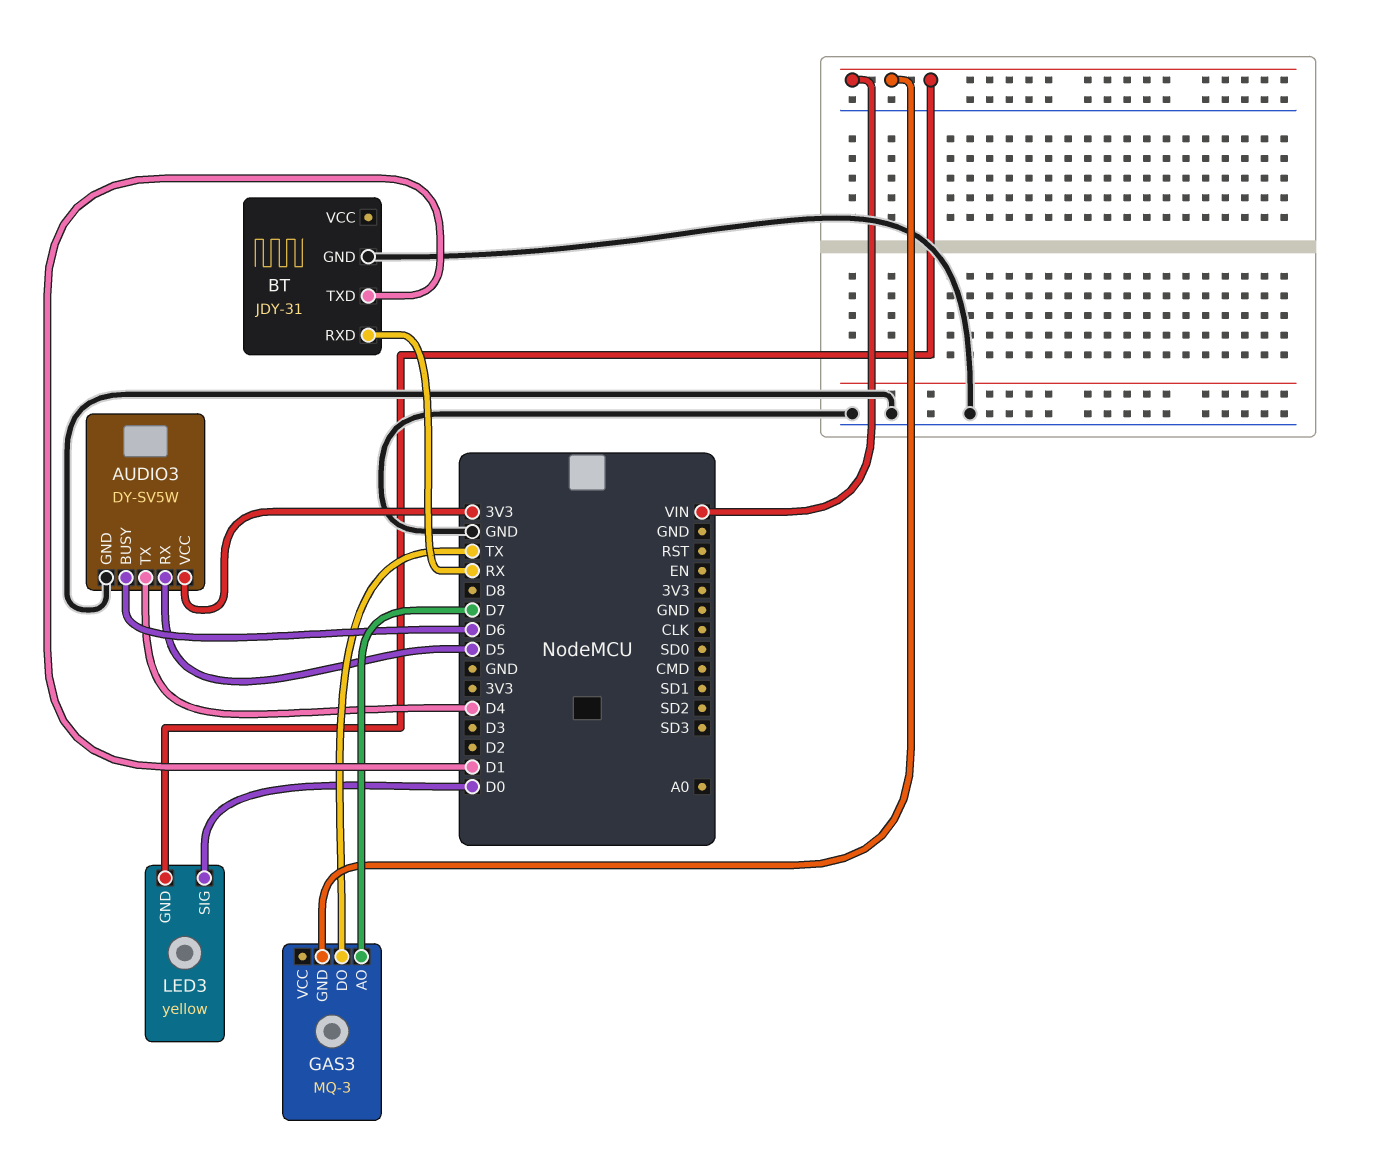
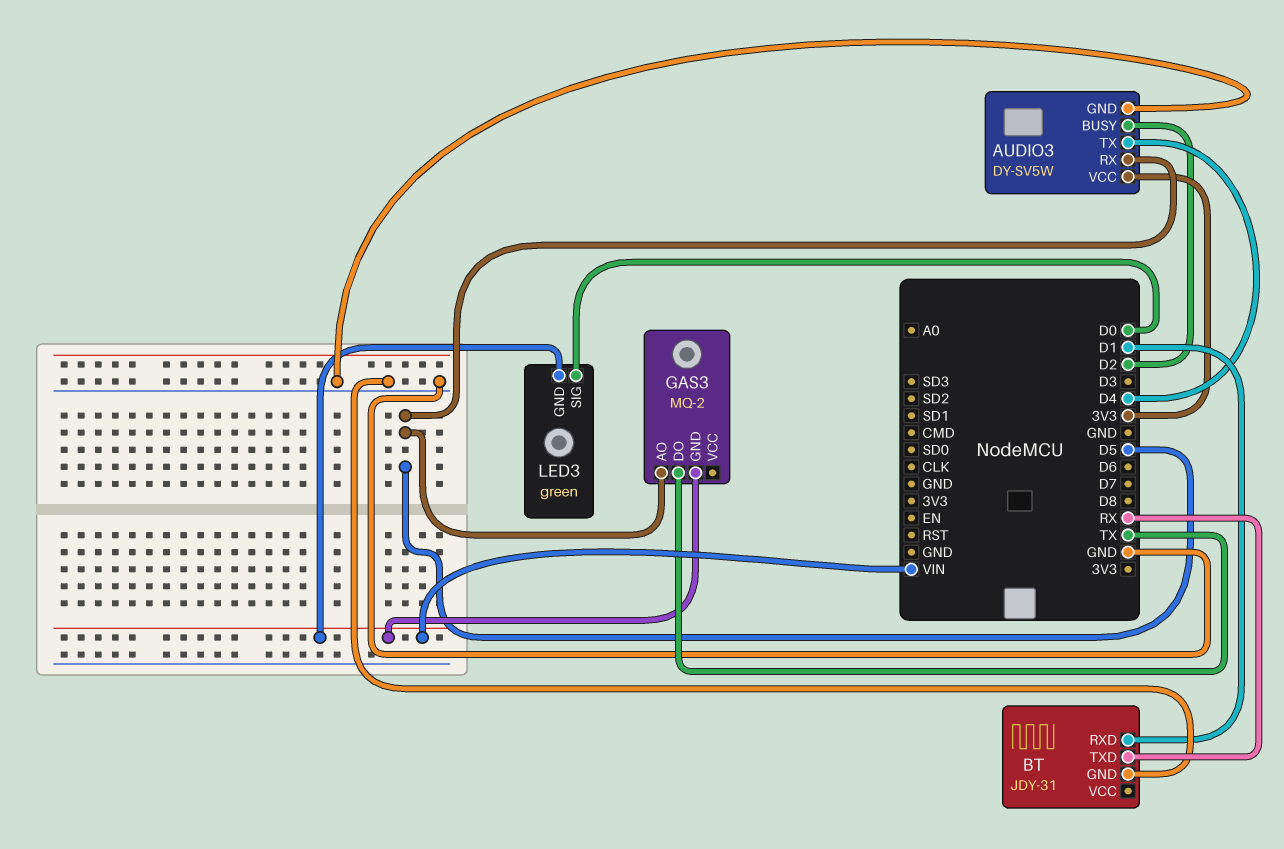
AUDIO3 pin BUSY: D6 -> D2
BT pin RXD: RX -> D1
BT pin TXD: D1 -> RX
GAS3: MQ-3 -> MQ-2
GAS3 pin AO: D7 -> D5
LED3: yellow -> green

